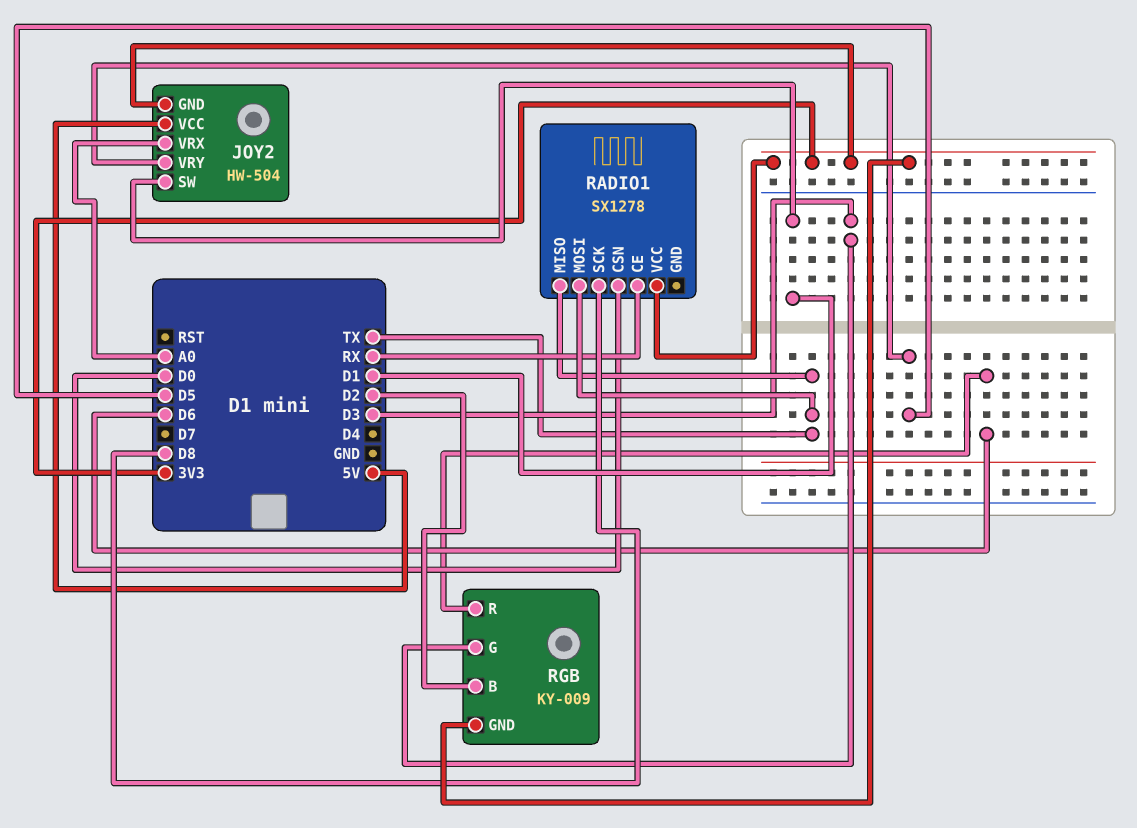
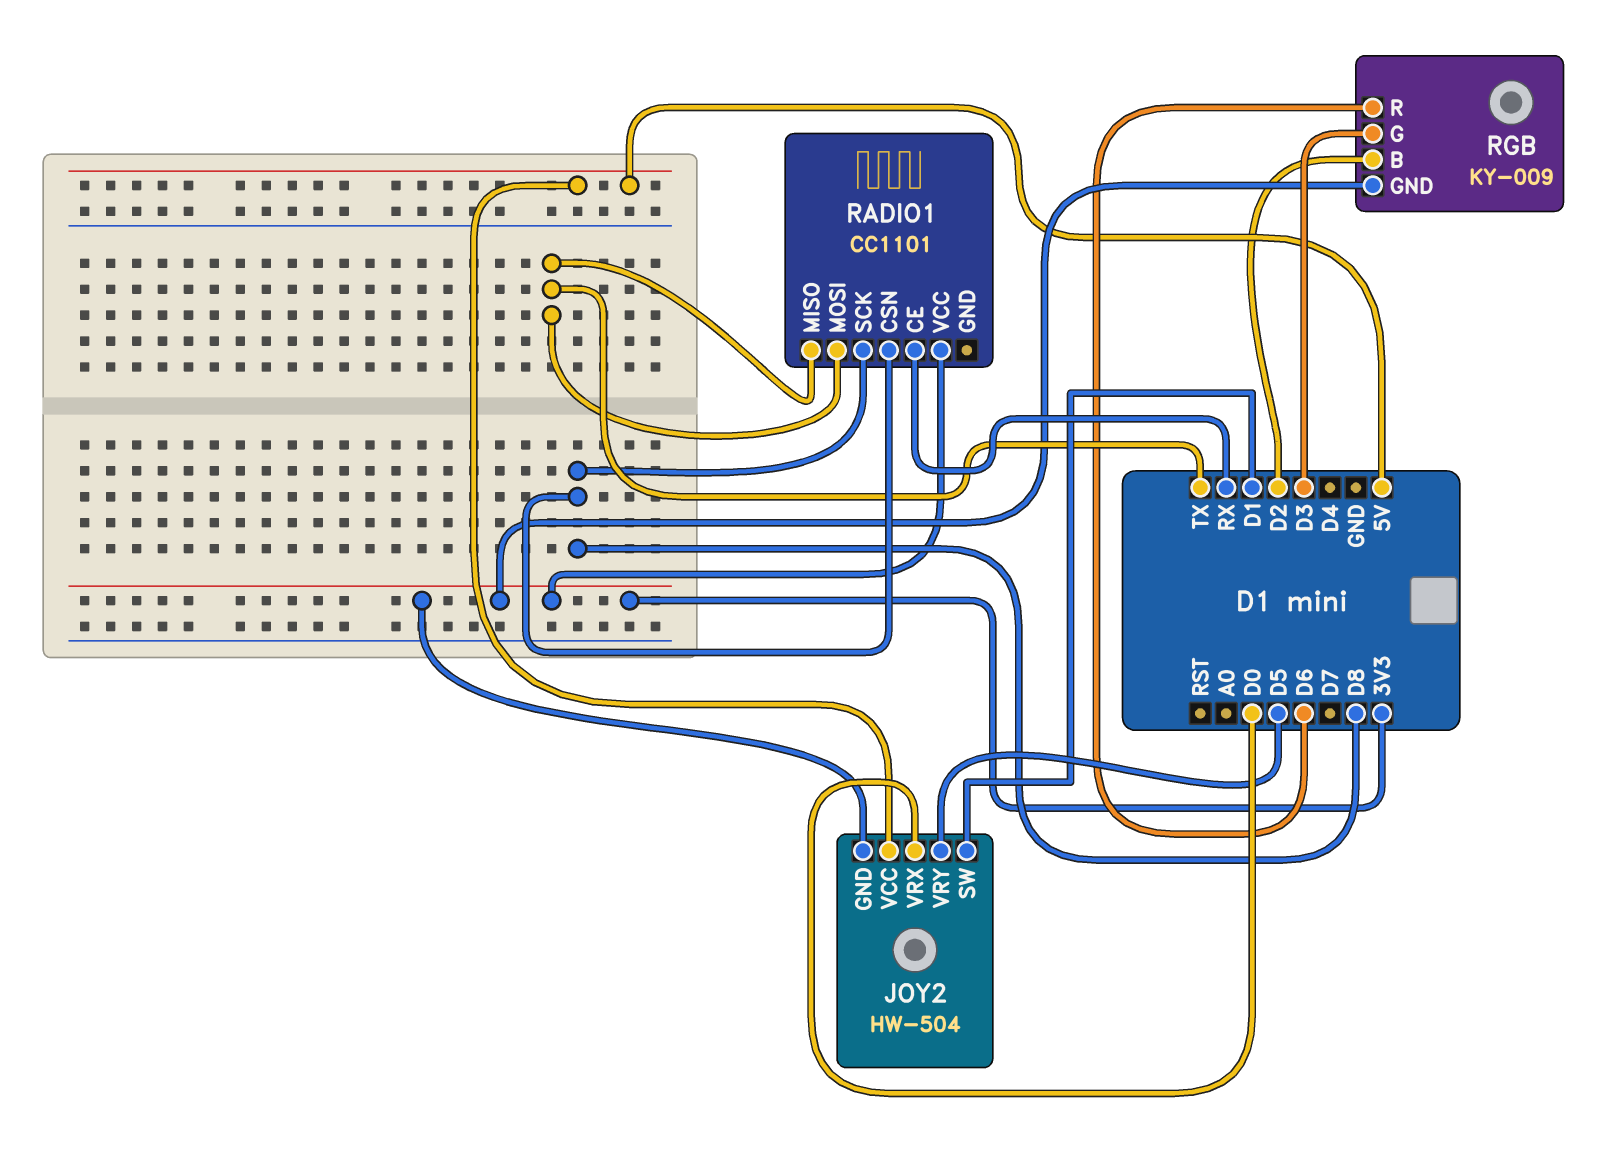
JOY2 pin VRX: A0 -> D0
RADIO1: SX1278 -> CC1101
RADIO1 pin CSN: D0 -> D8

